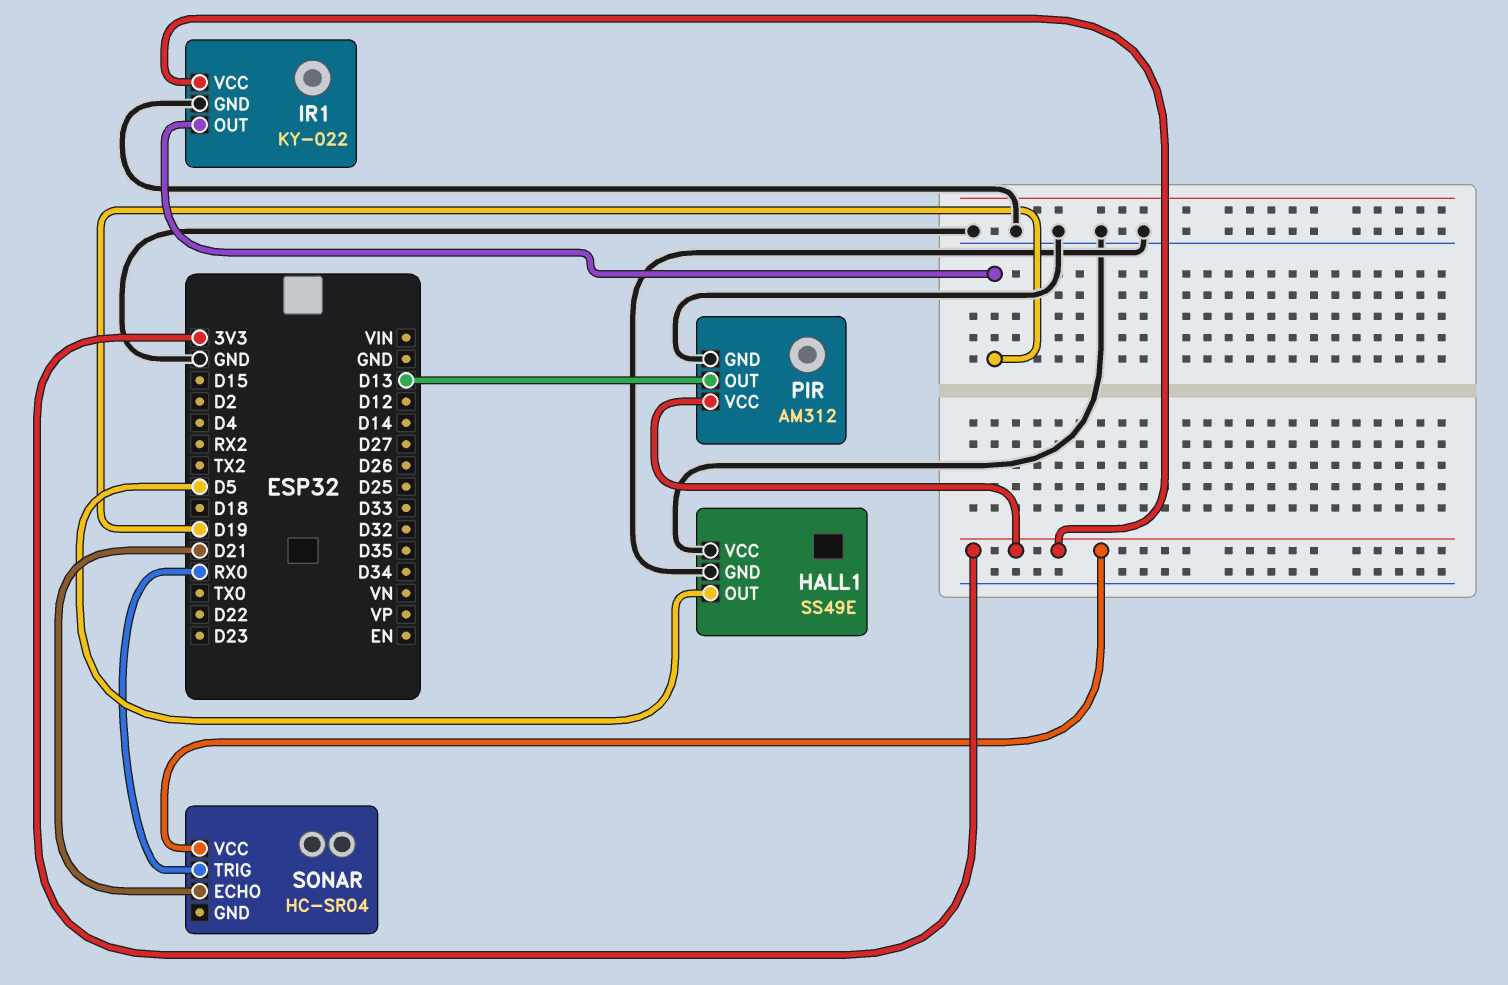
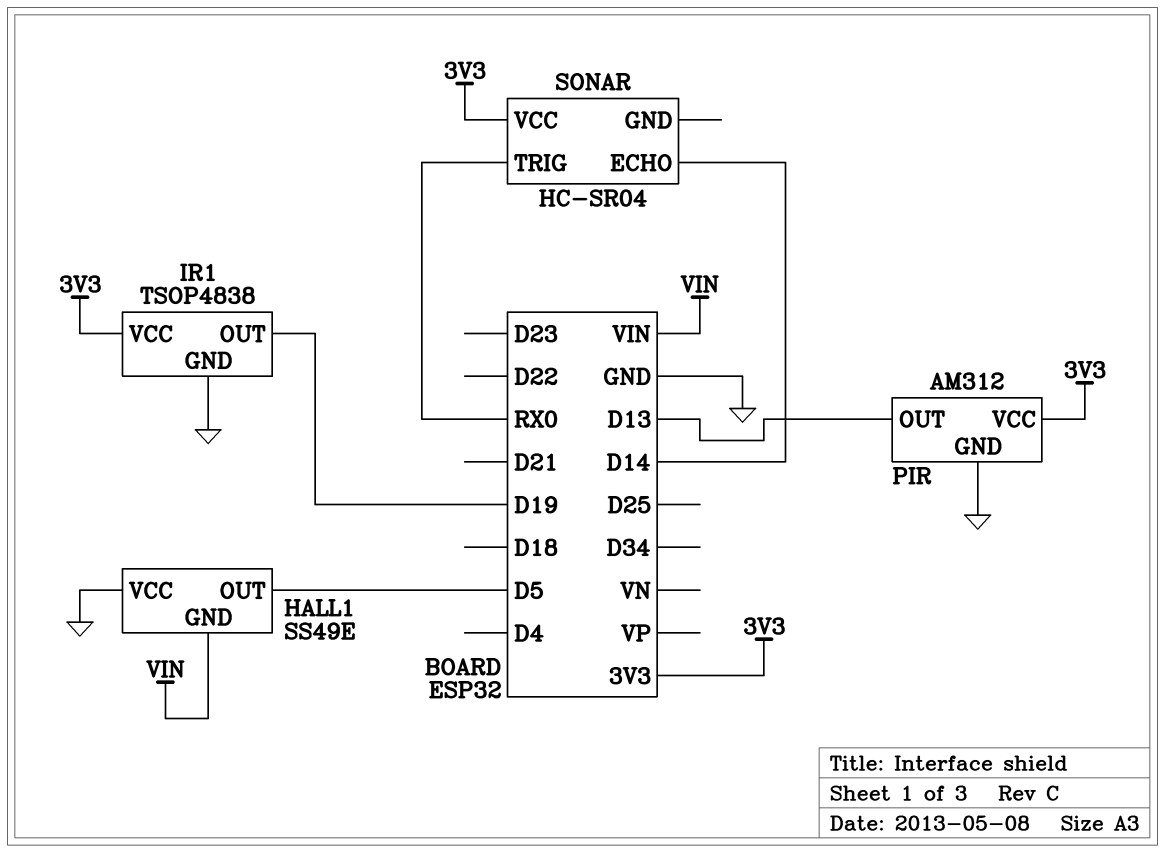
HALL1 pin GND: GND -> VIN
IR1: KY-022 -> TSOP4838
SONAR pin ECHO: D21 -> D14

